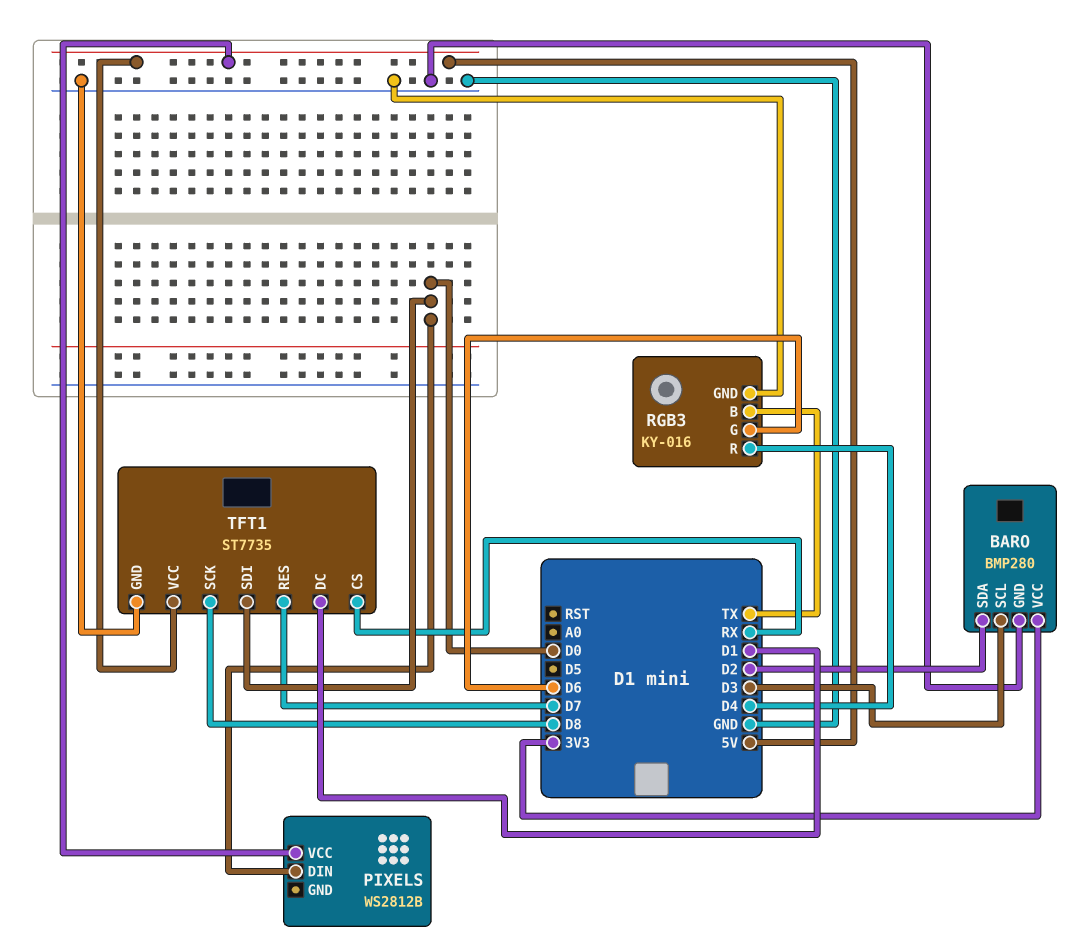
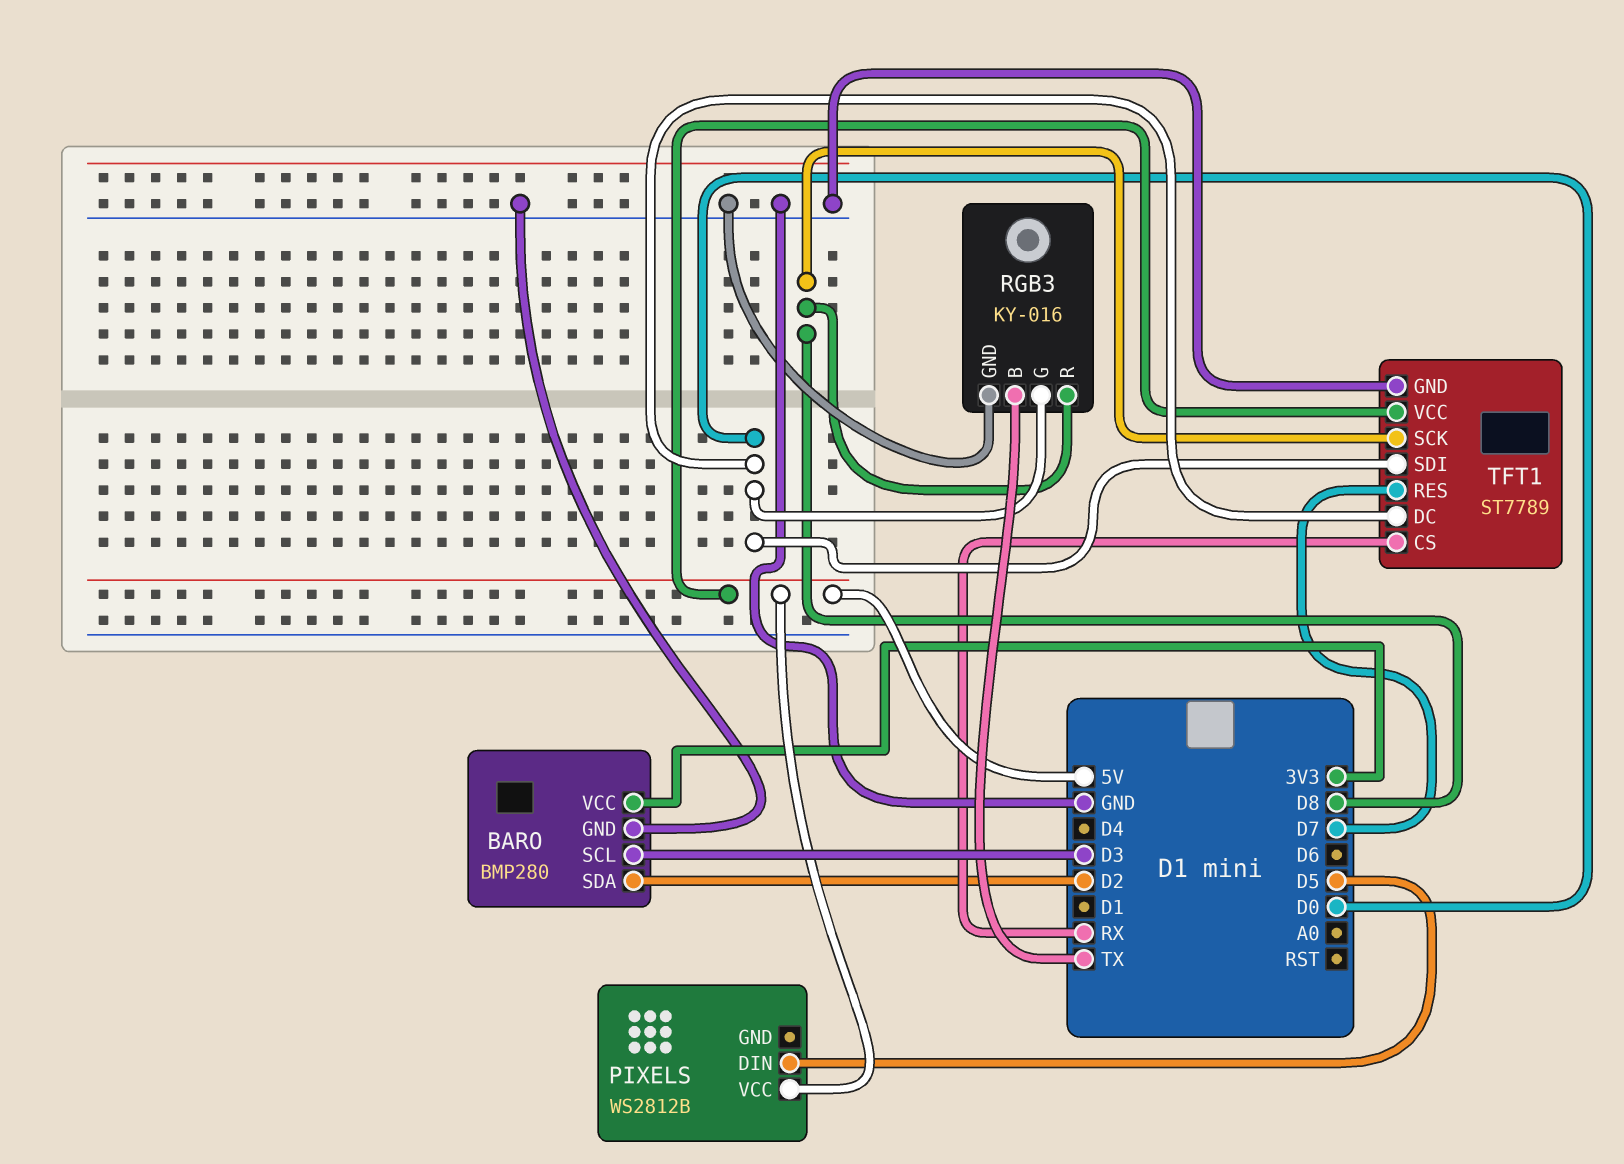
PIXELS pin DIN: D0 -> D5
RGB3 pin G: D6 -> D0
RGB3 pin R: D4 -> D8
TFT1: ST7735 -> ST7789
TFT1 pin DC: D1 -> D0

